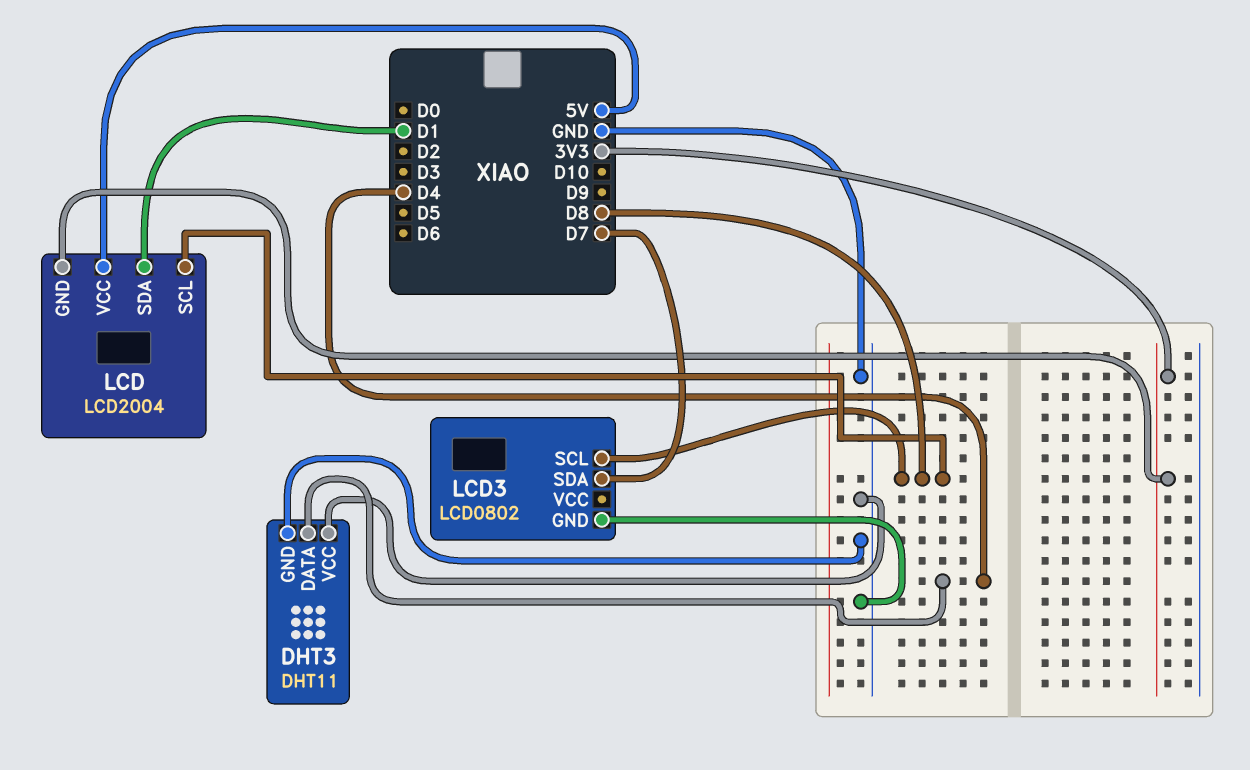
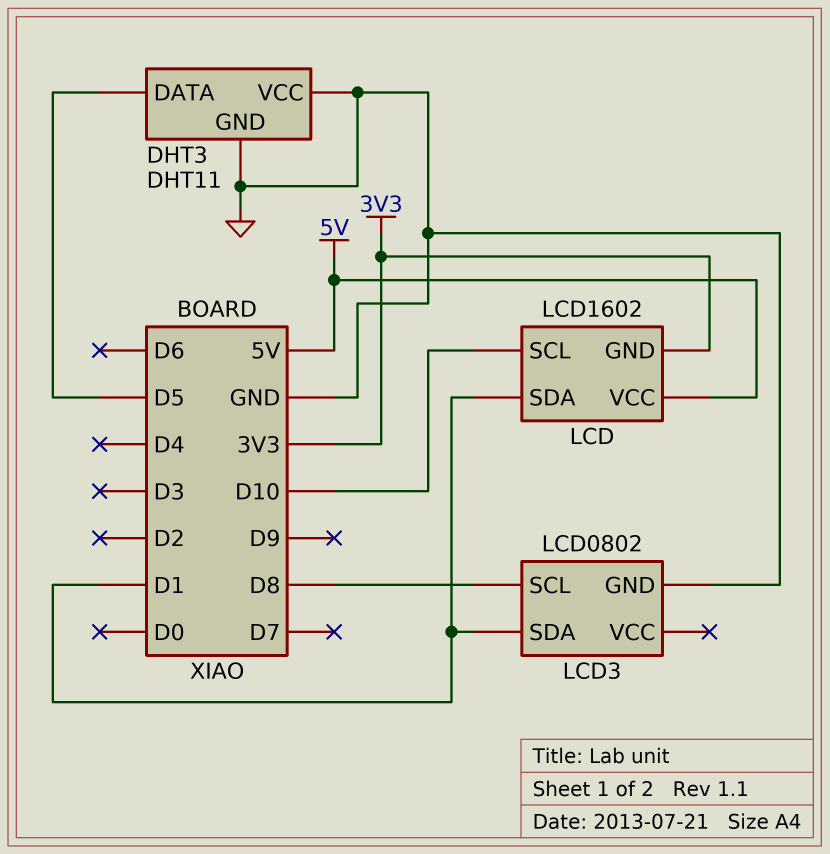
DHT3 pin DATA: D4 -> D5
LCD: LCD2004 -> LCD1602
LCD pin SCL: D8 -> D10
LCD3 pin SDA: D7 -> D1

